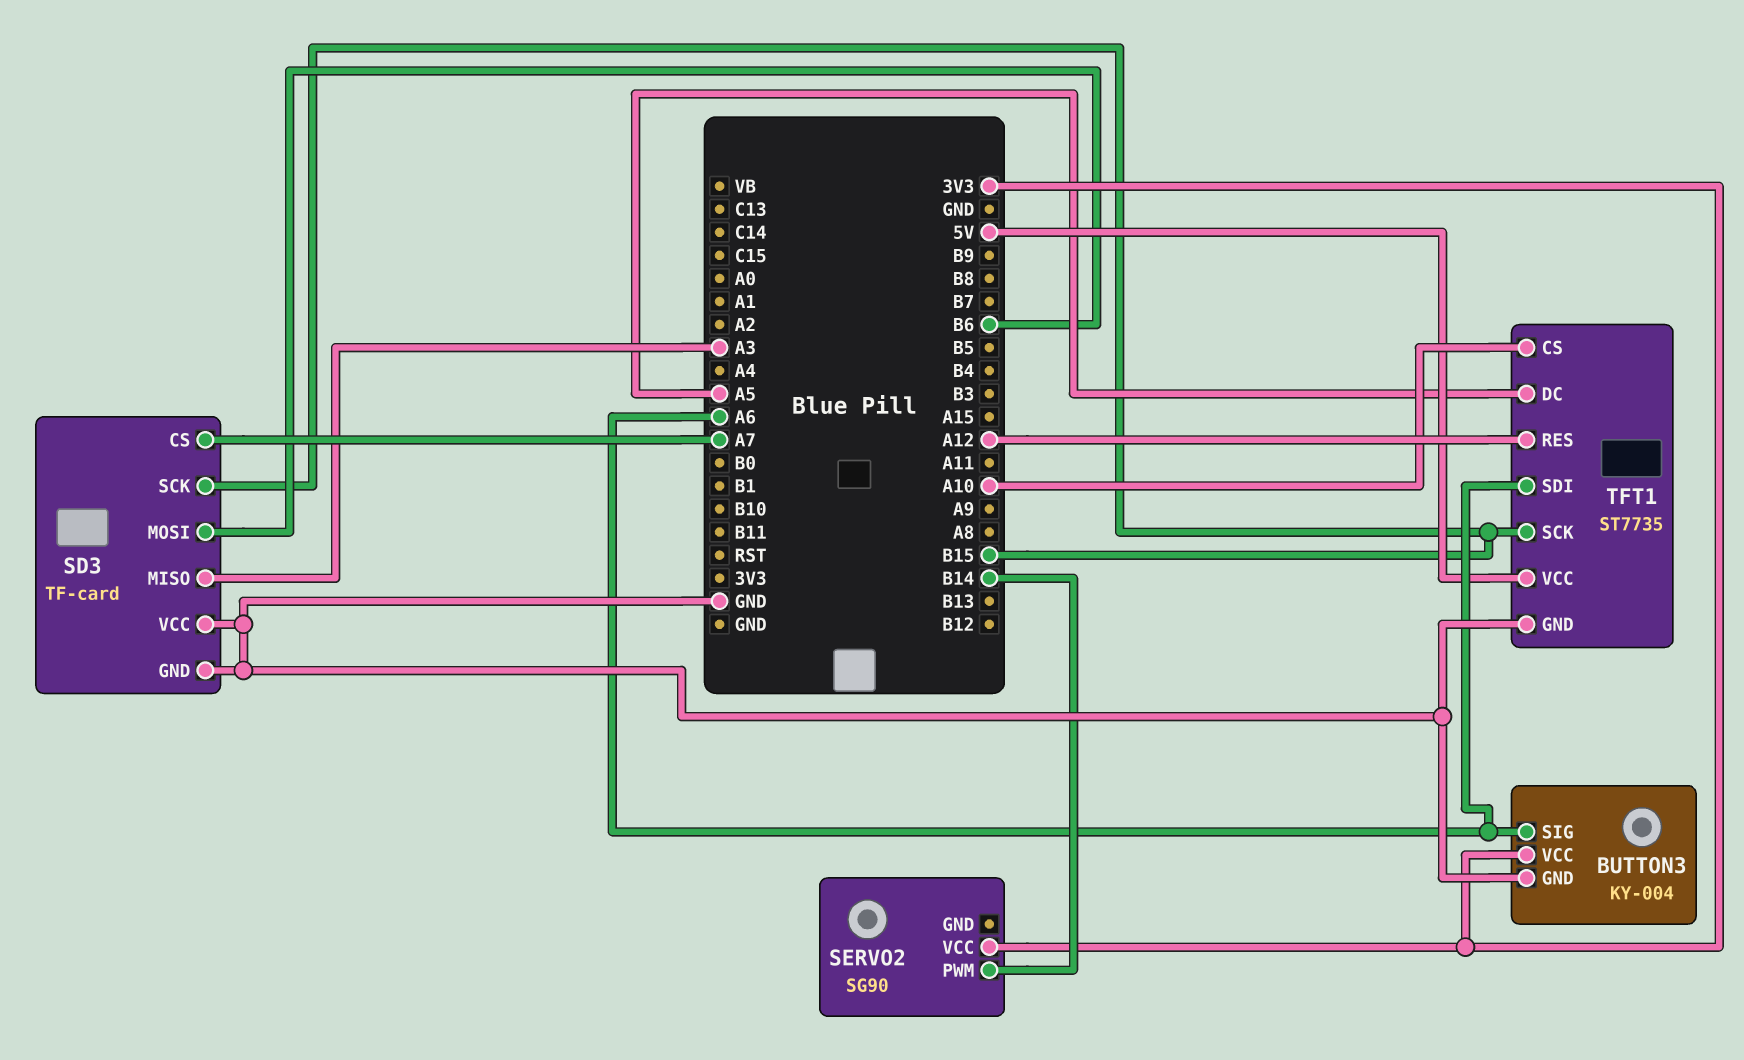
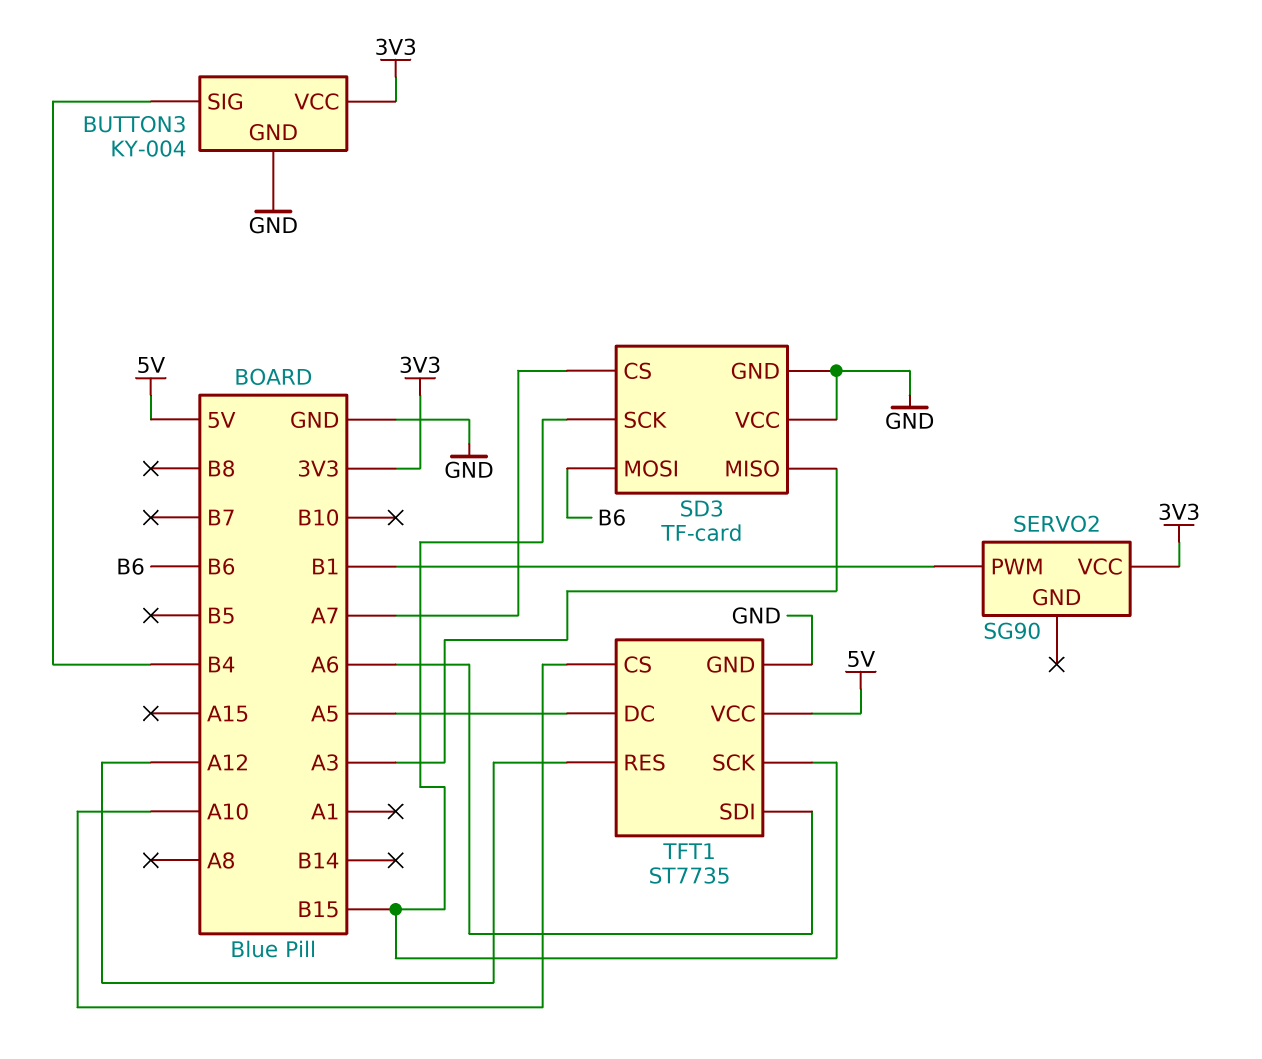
BUTTON3 pin SIG: A6 -> B4
SERVO2 pin PWM: B14 -> B1

